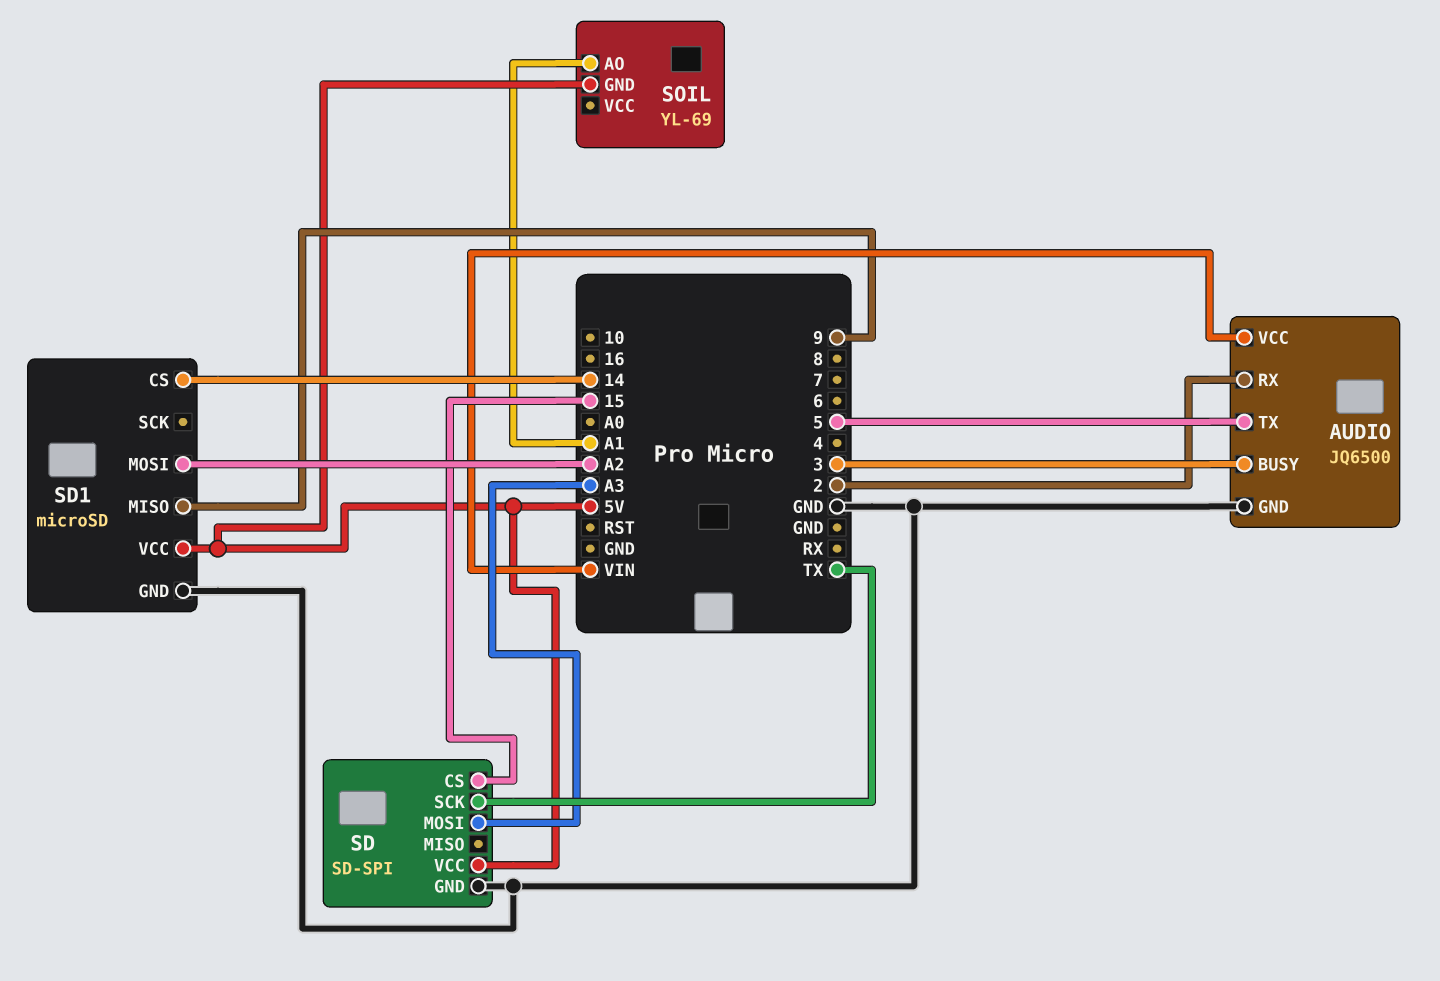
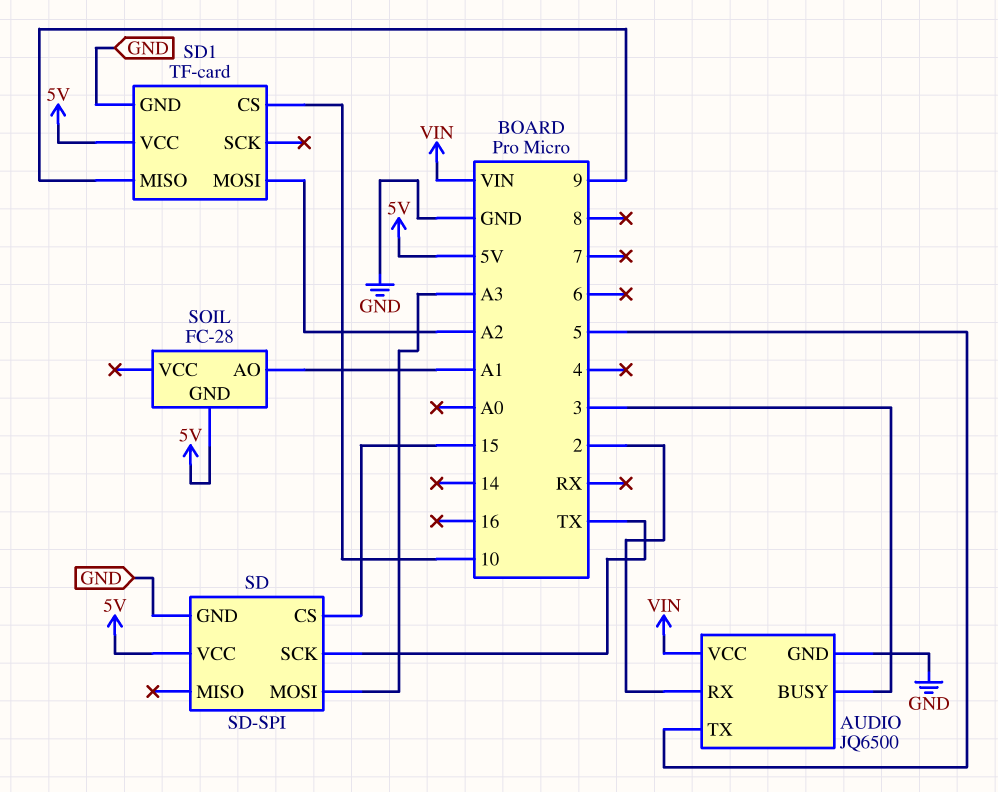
SD1: microSD -> TF-card
SD1 pin CS: 14 -> 10
SOIL: YL-69 -> FC-28

